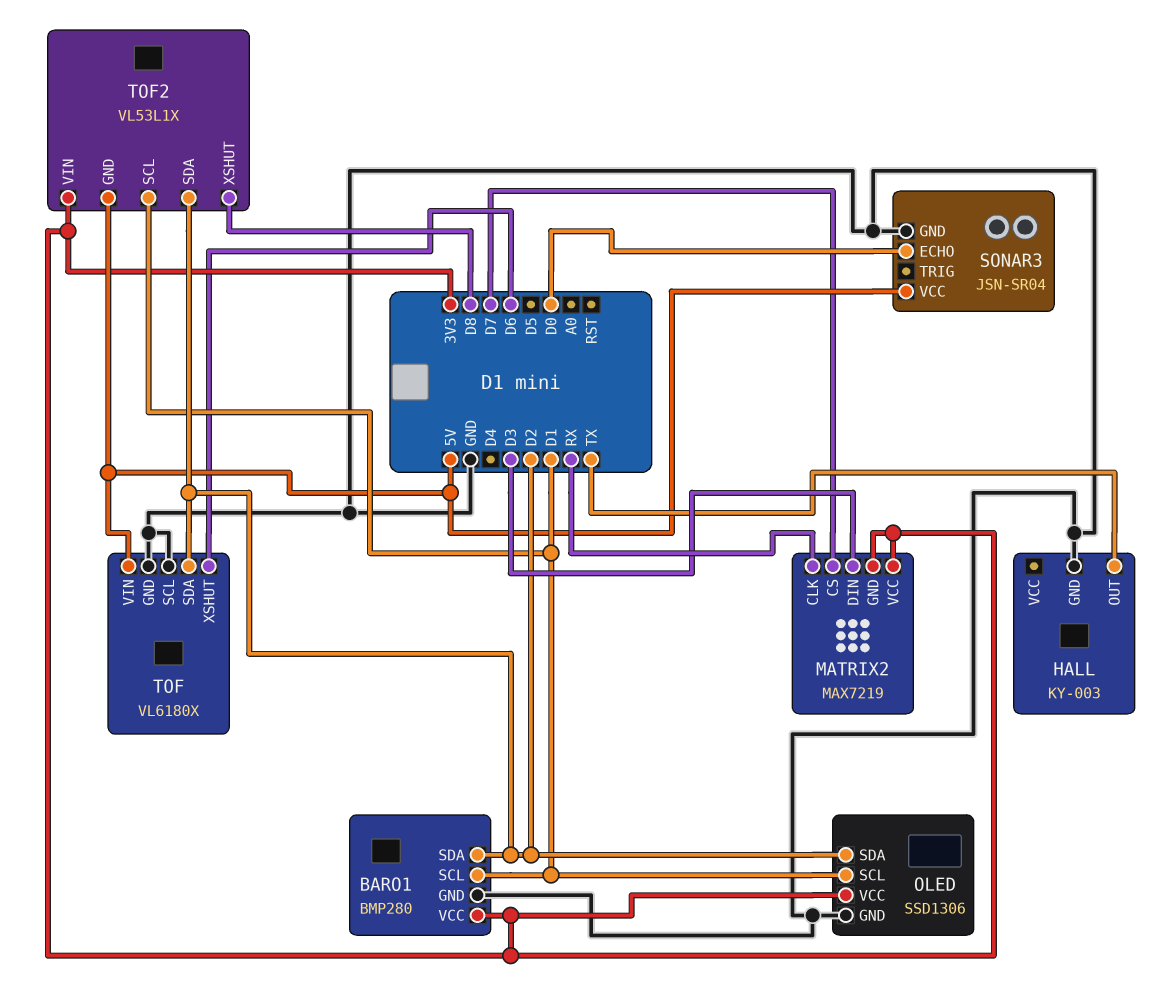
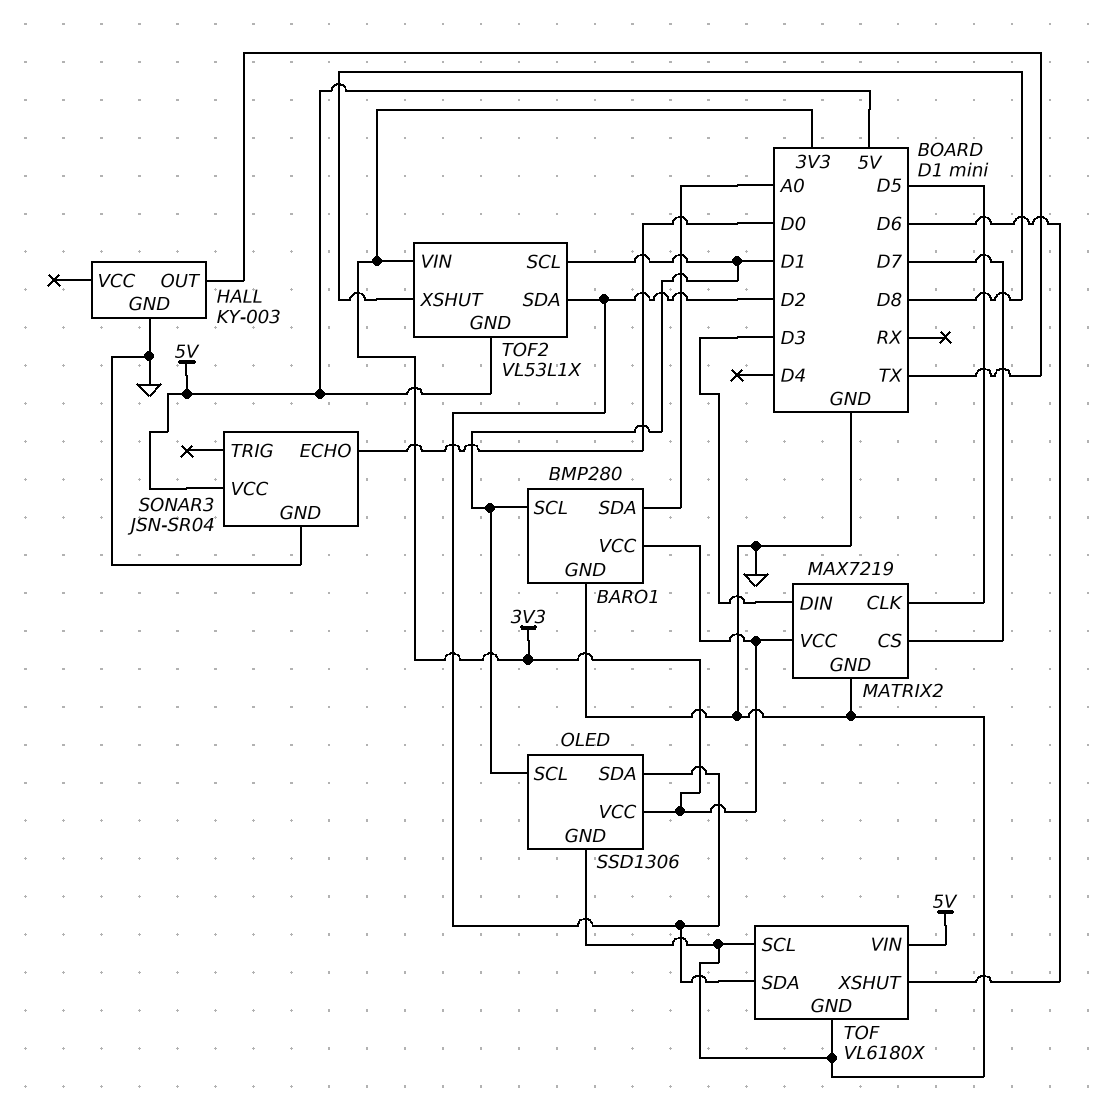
BARO1 pin SDA: D2 -> A0
MATRIX2 pin CLK: RX -> D5
MATRIX2 pin GND: 3V3 -> GND

